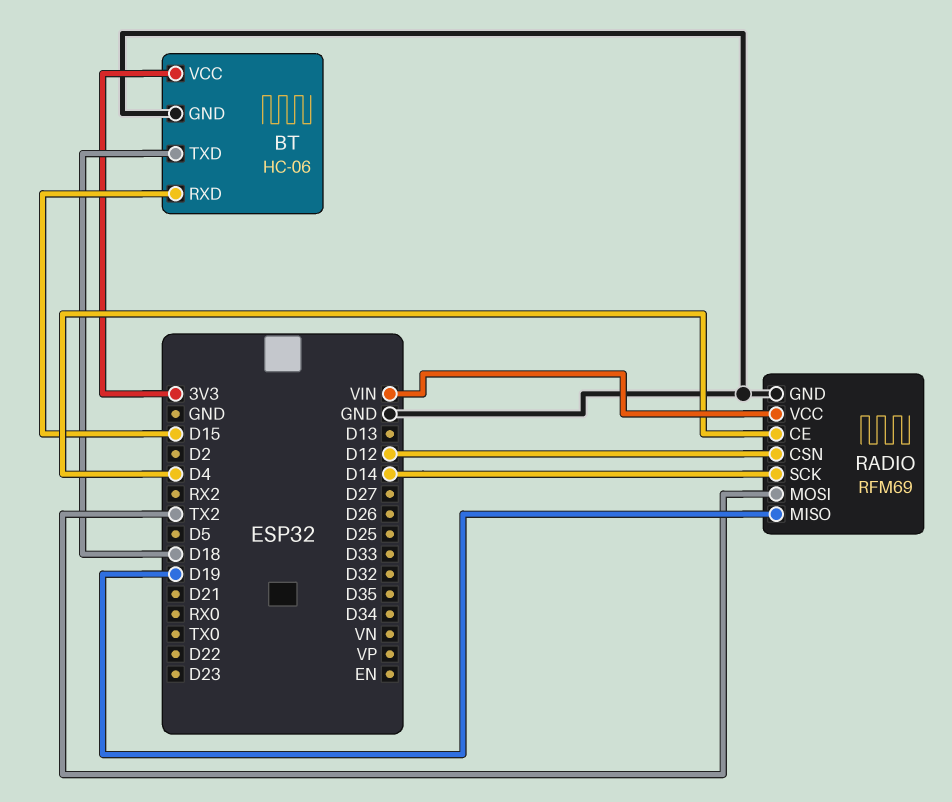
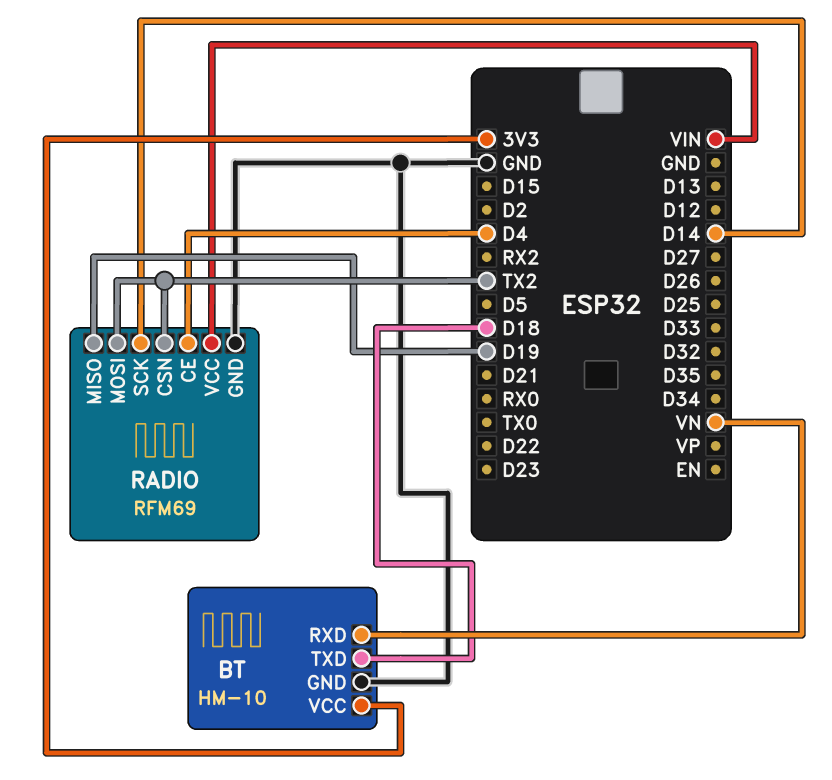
BT: HC-06 -> HM-10
BT pin RXD: D15 -> VN
RADIO pin CSN: D12 -> TX2

